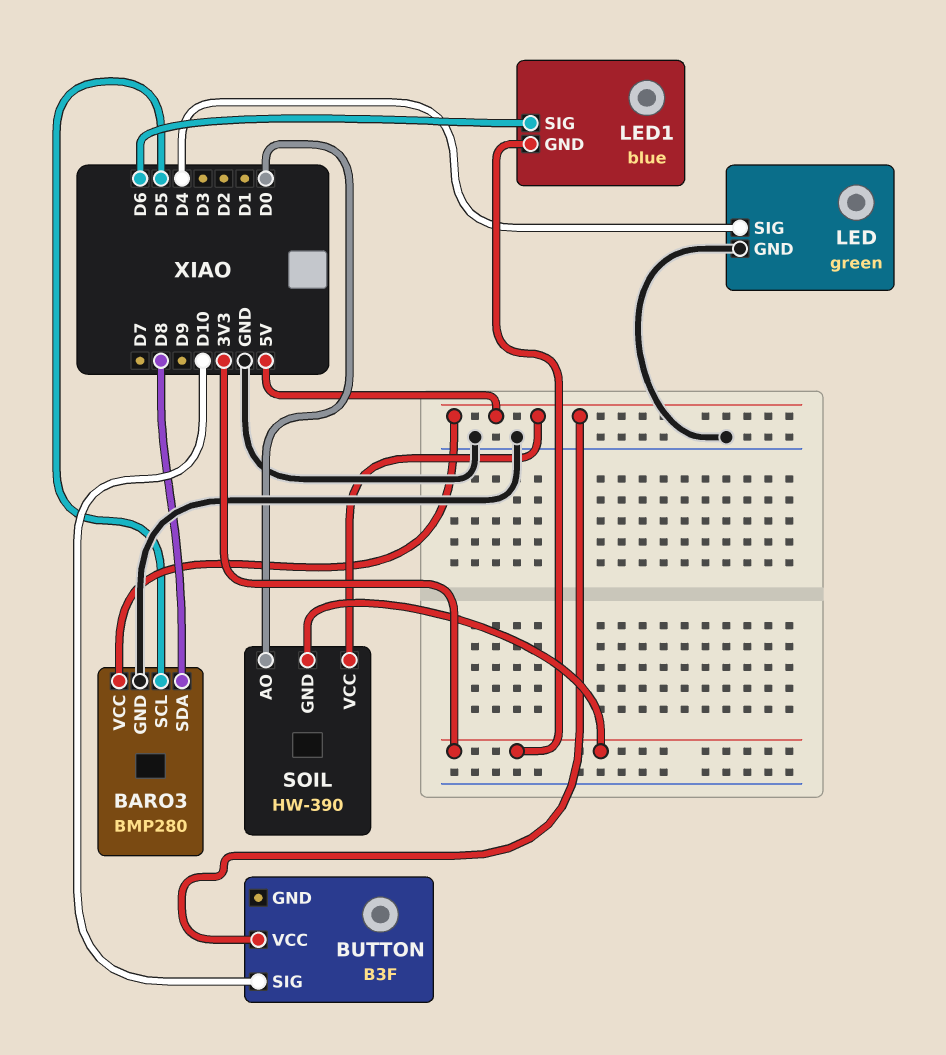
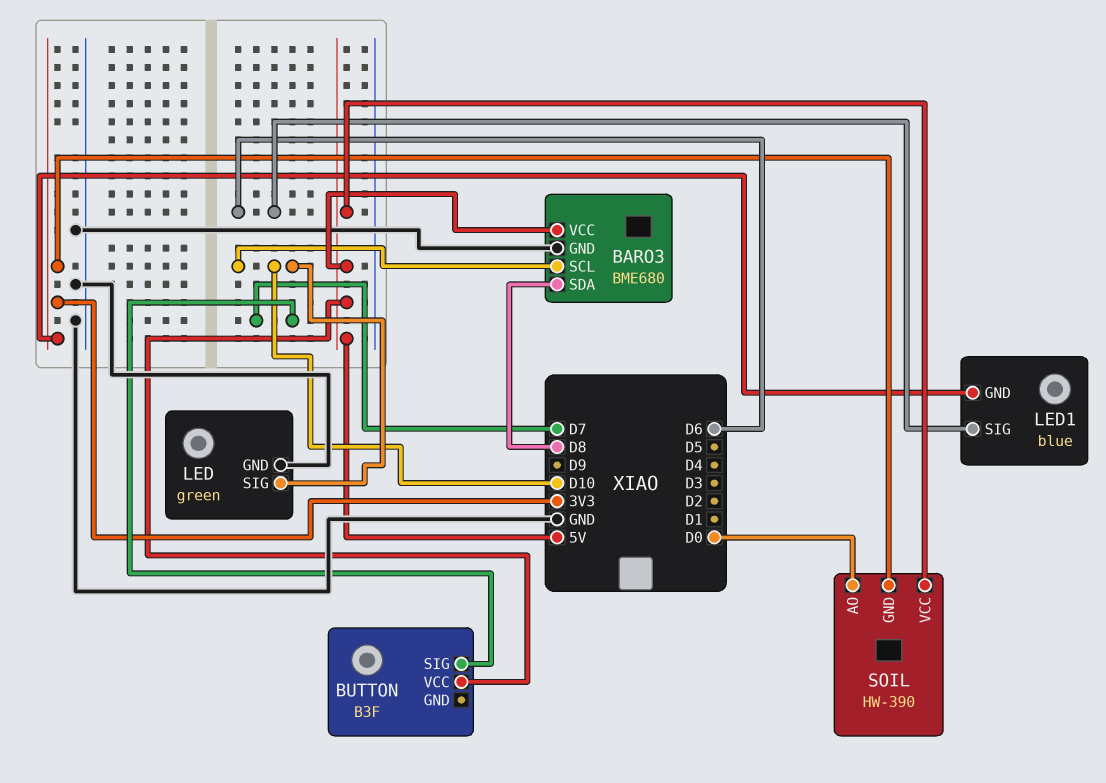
BARO3: BMP280 -> BME680
BARO3 pin SCL: D5 -> D10
BUTTON pin SIG: D10 -> D7
LED pin SIG: D4 -> D10

